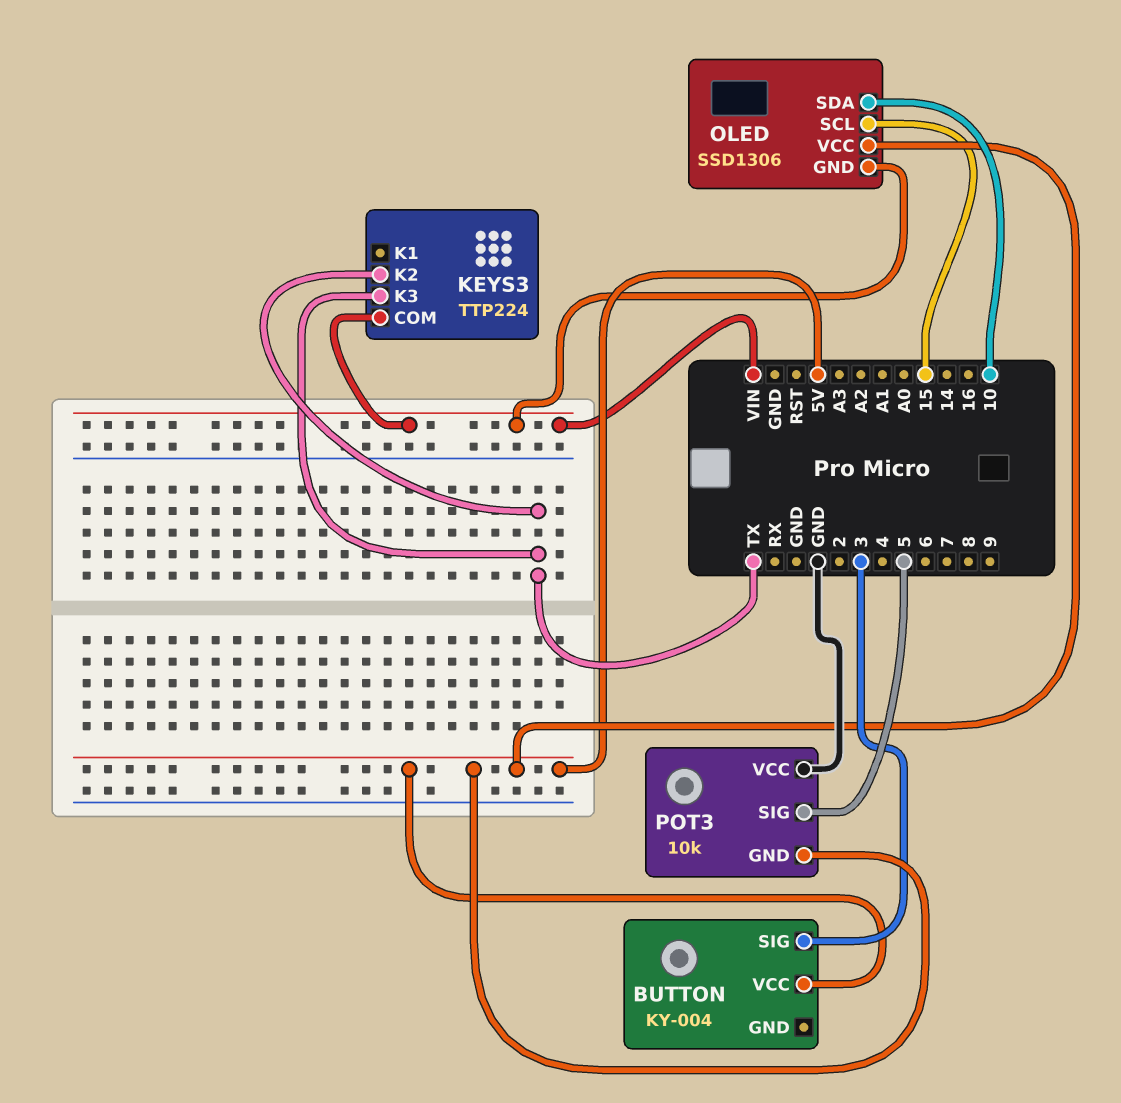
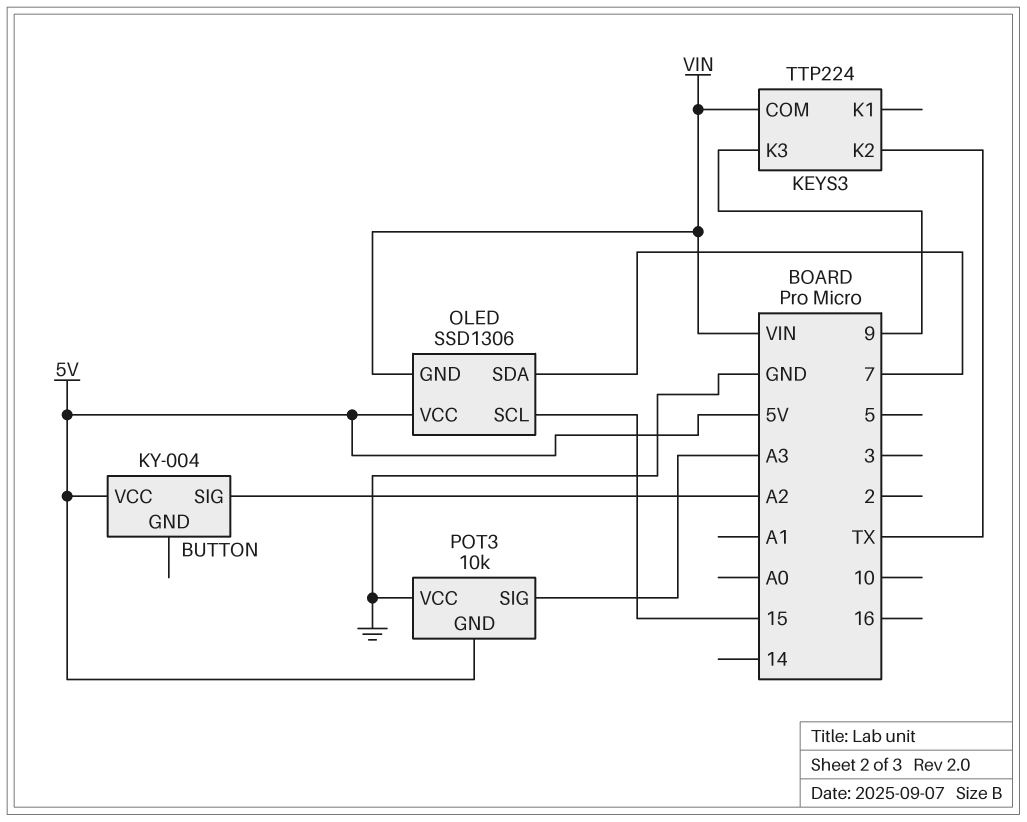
BUTTON pin SIG: 3 -> A2
KEYS3 pin K3: TX -> 9
OLED pin SDA: 10 -> 7
POT3 pin SIG: 5 -> A3

